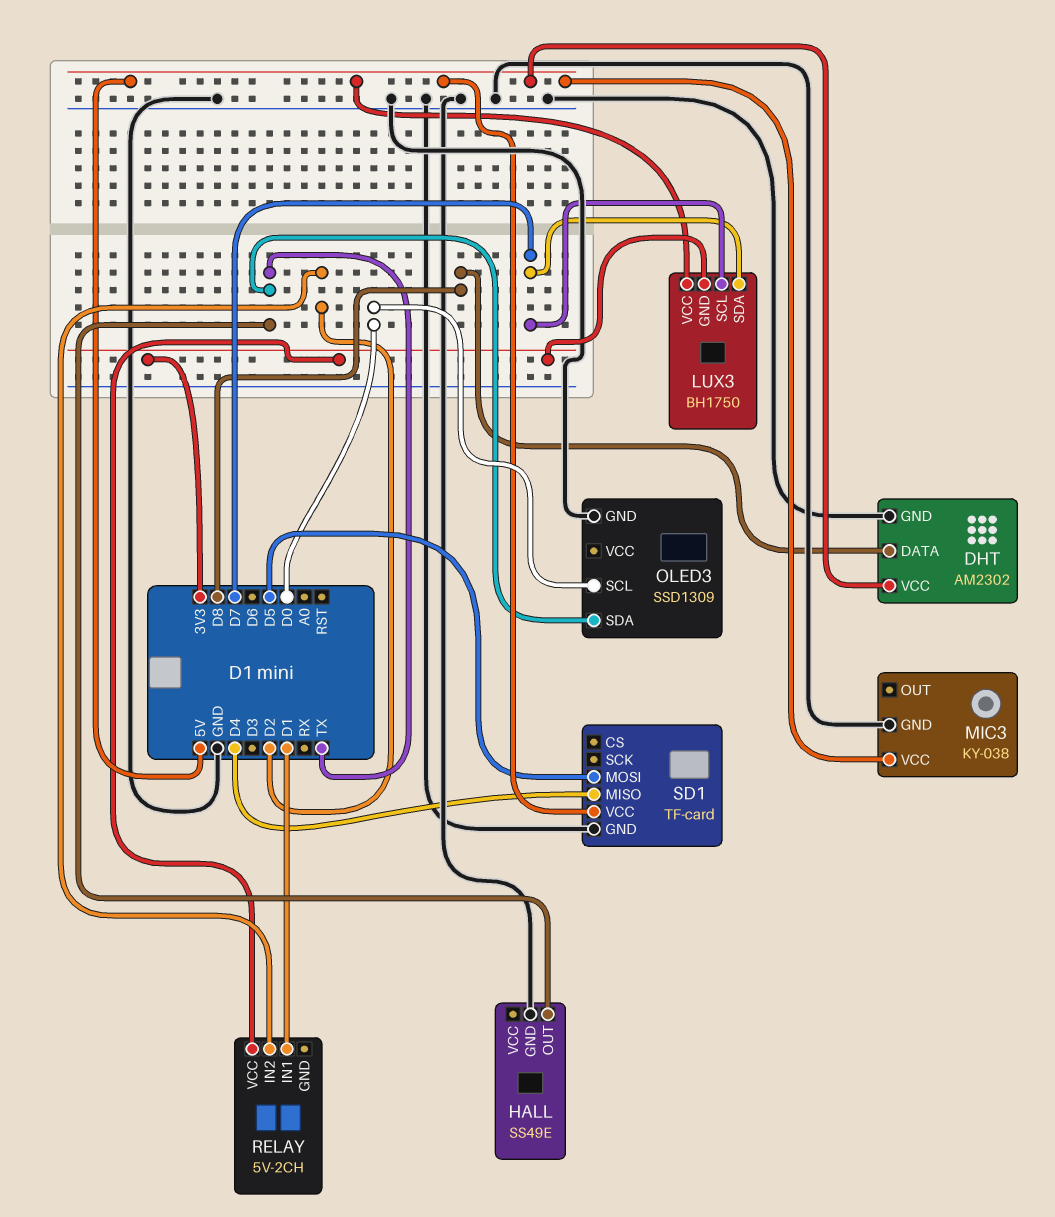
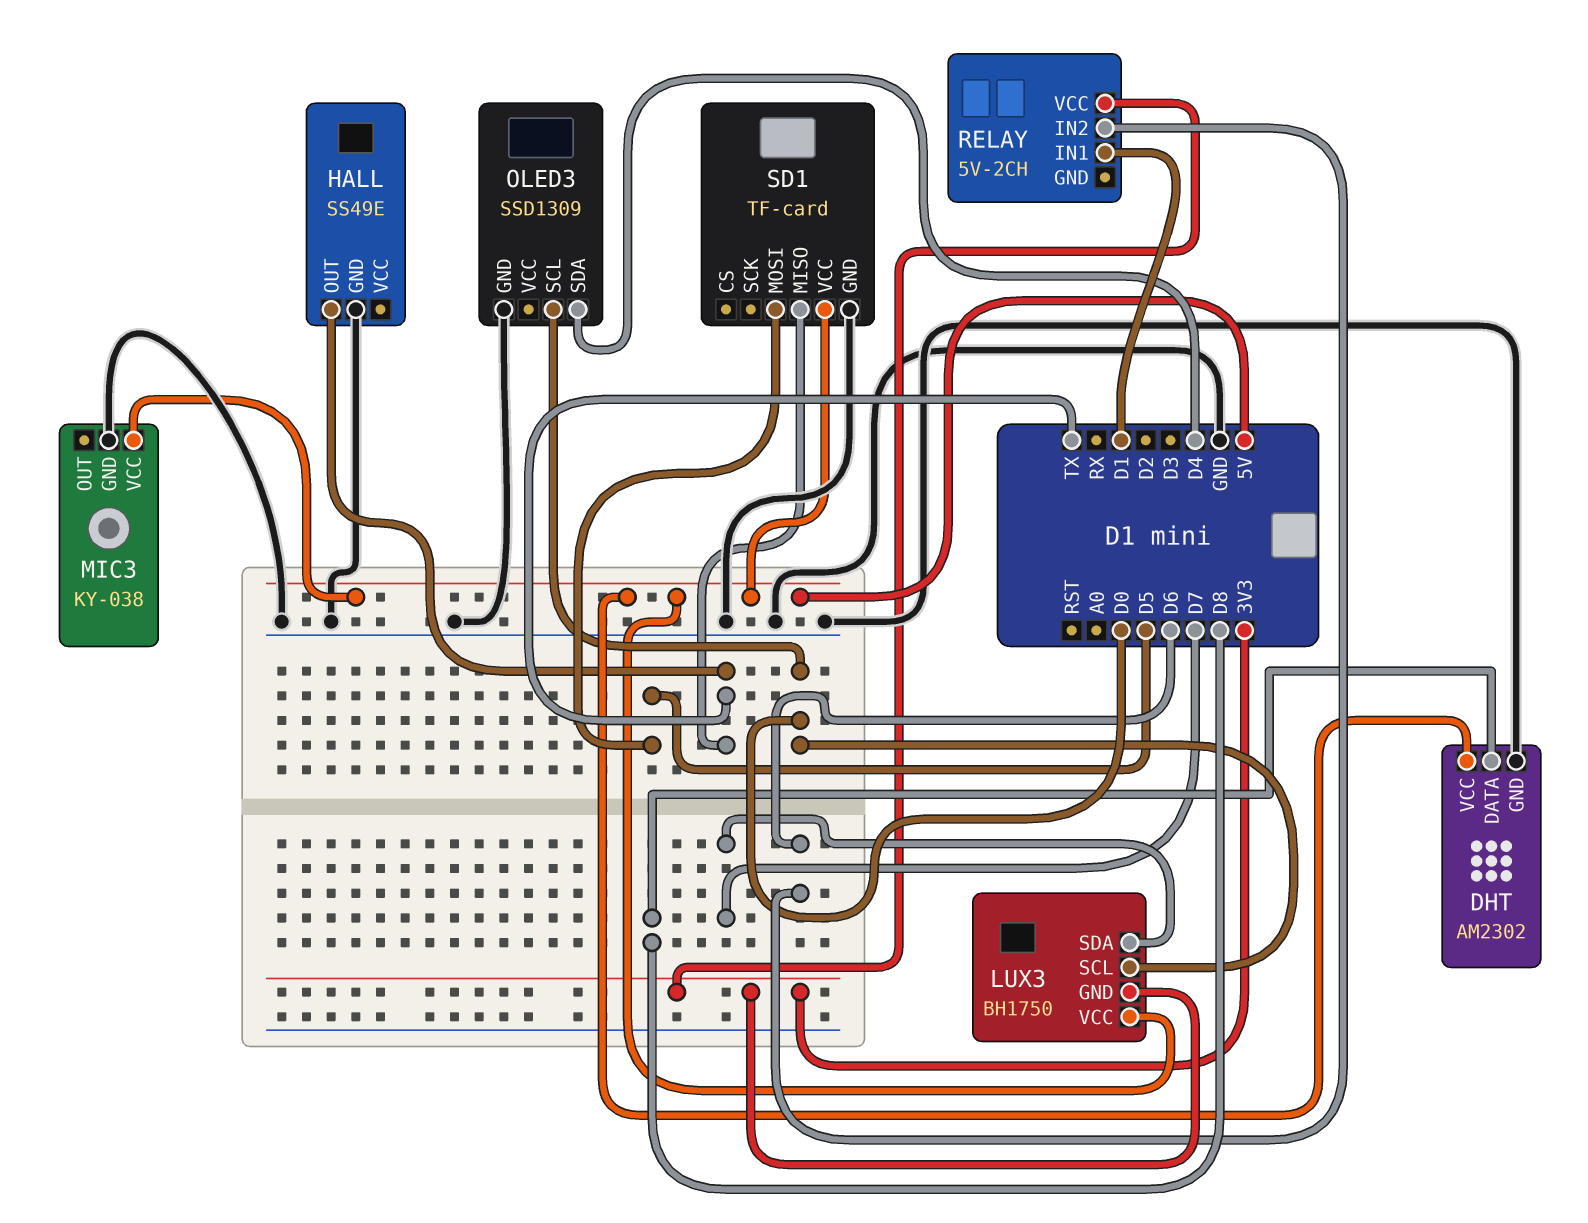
LUX3 pin SCL: D7 -> D0
OLED3 pin SDA: TX -> D4
RELAY pin IN2: D2 -> D6
SD1 pin MISO: D4 -> TX

